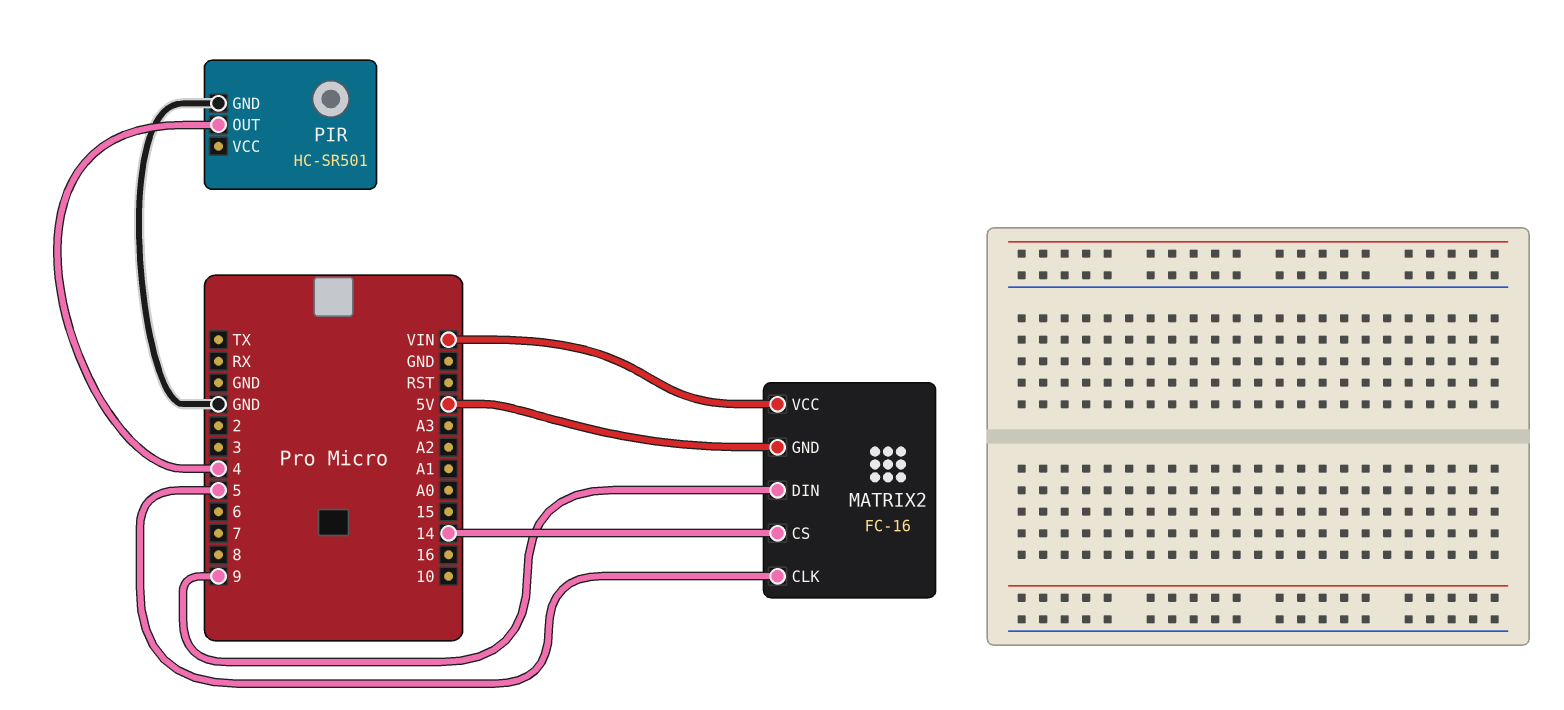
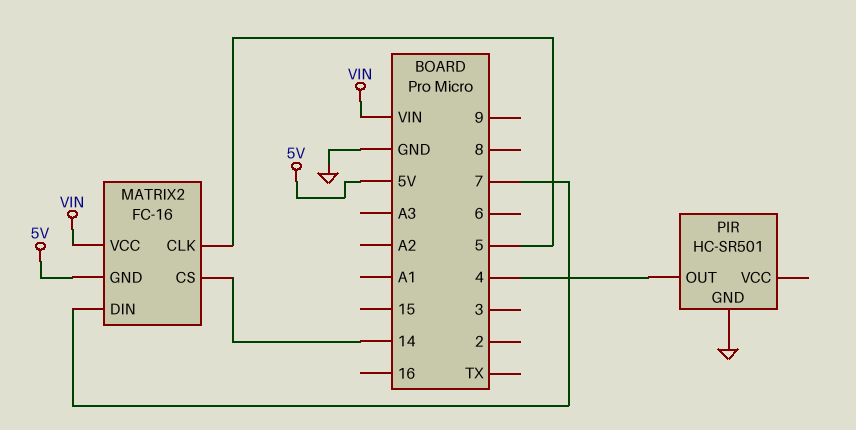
MATRIX2 pin DIN: 9 -> 7

